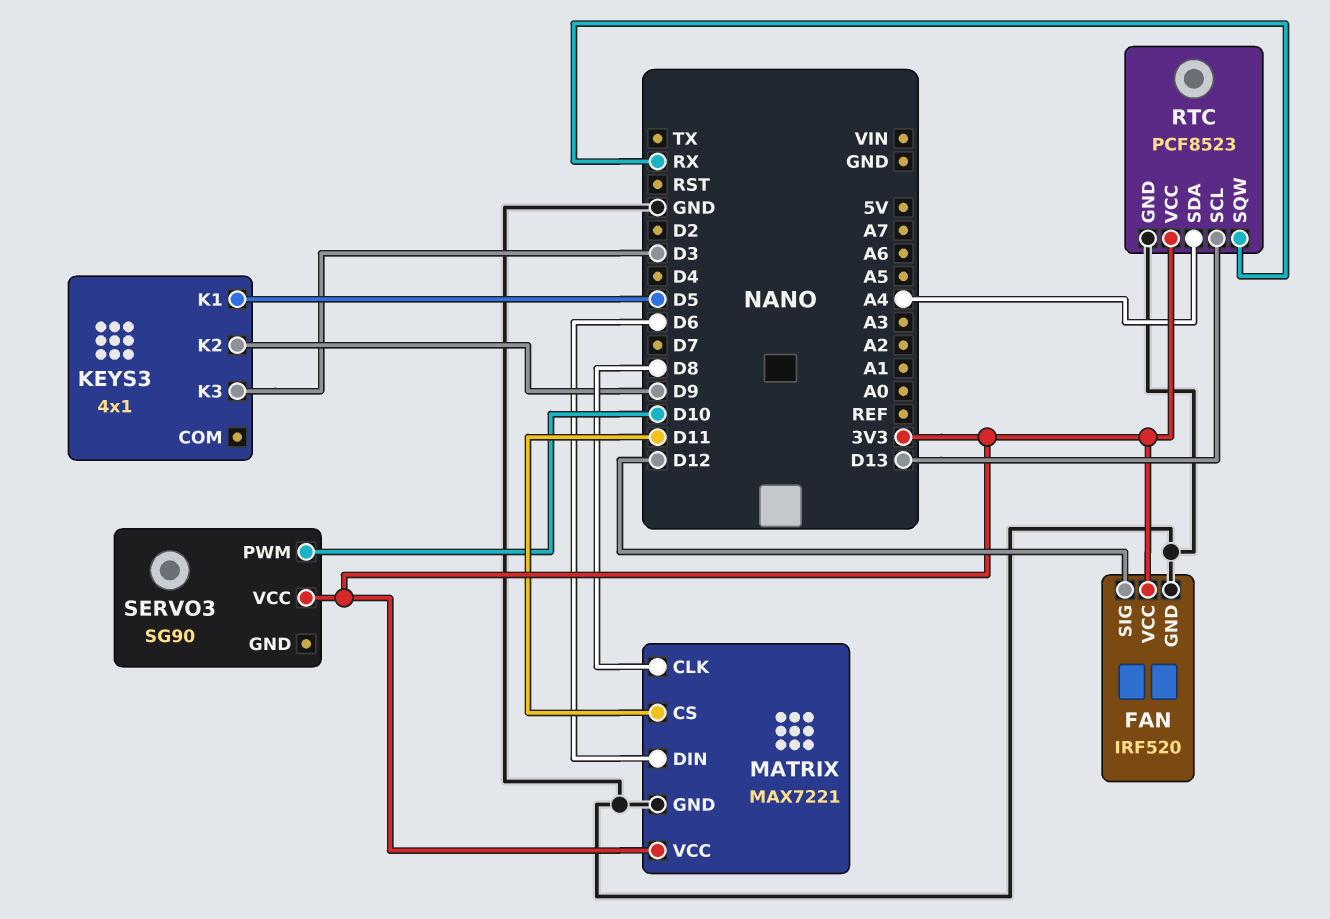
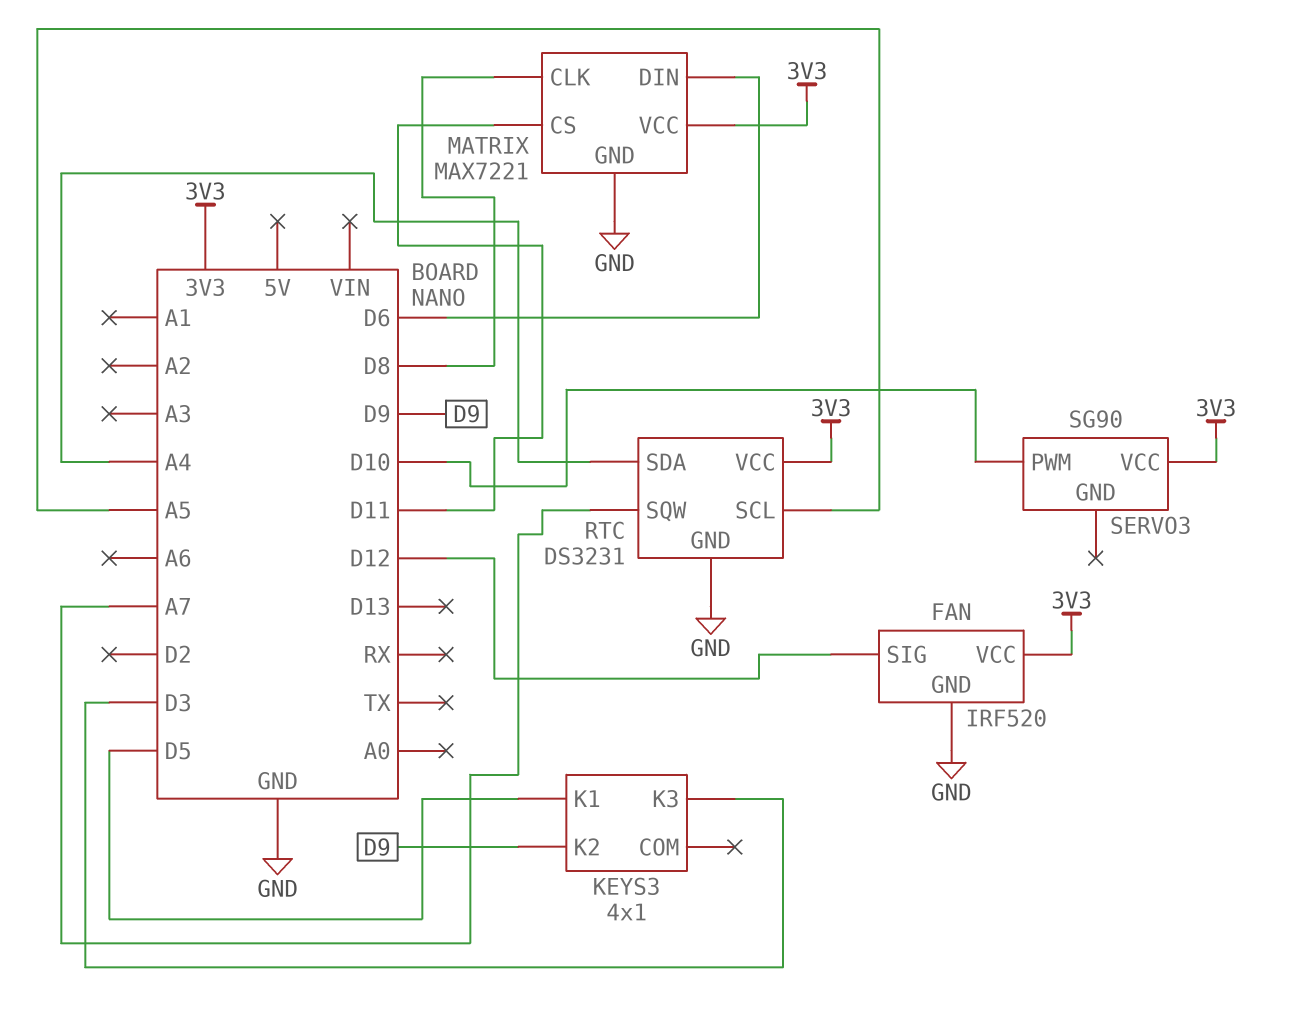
RTC: PCF8523 -> DS3231
RTC pin SCL: D13 -> A5
RTC pin SQW: RX -> A7

